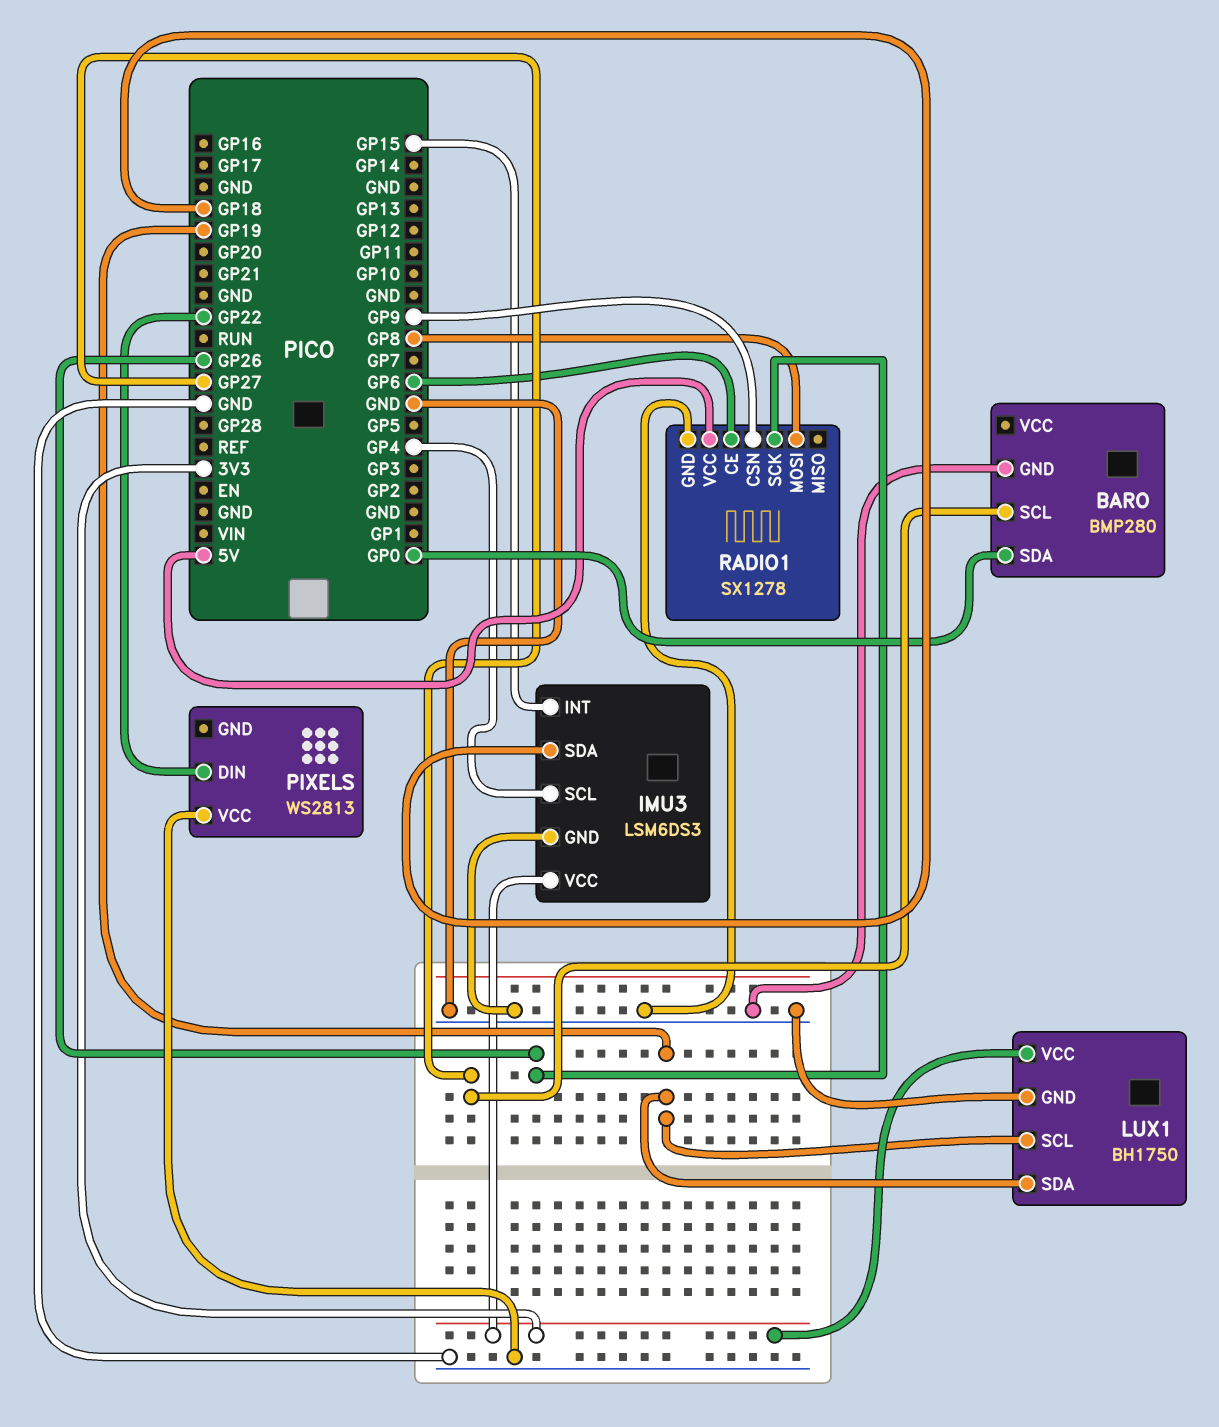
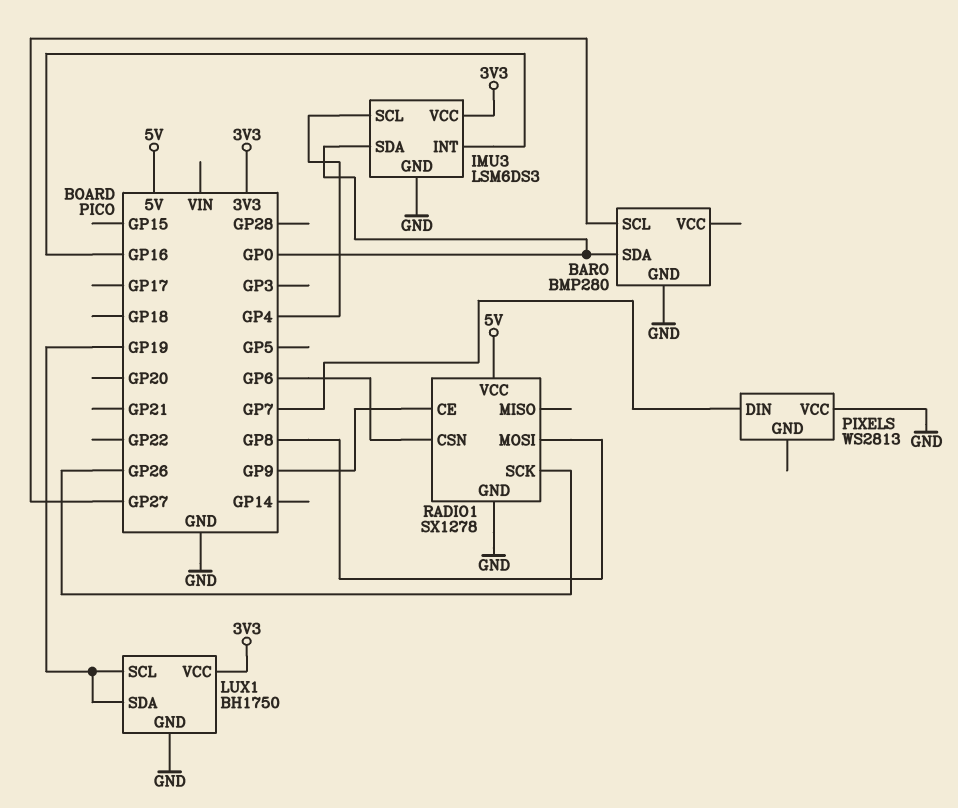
IMU3 pin INT: GP15 -> GP16
IMU3 pin SDA: GP18 -> GP0
PIXELS pin DIN: GP22 -> GP7
RADIO1 pin CE: GP6 -> GP9
RADIO1 pin CSN: GP9 -> GP6

